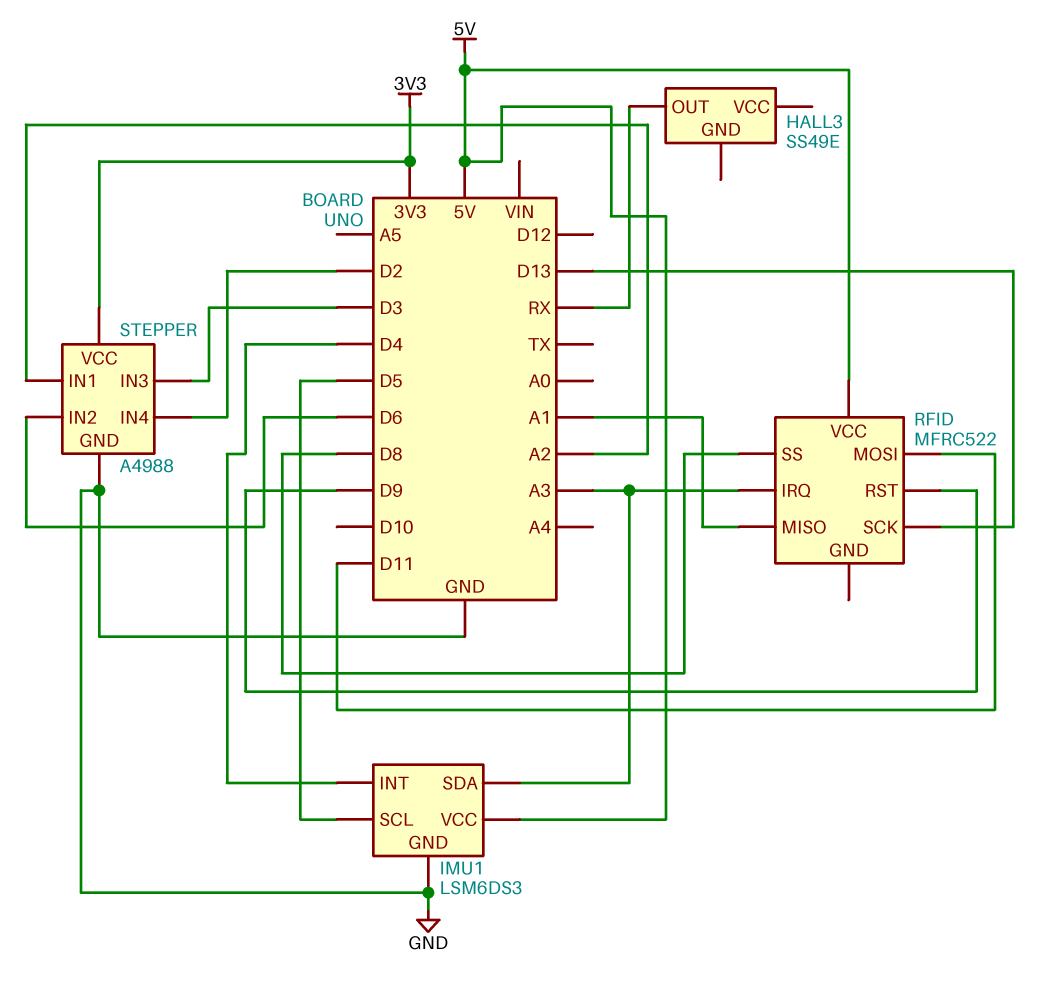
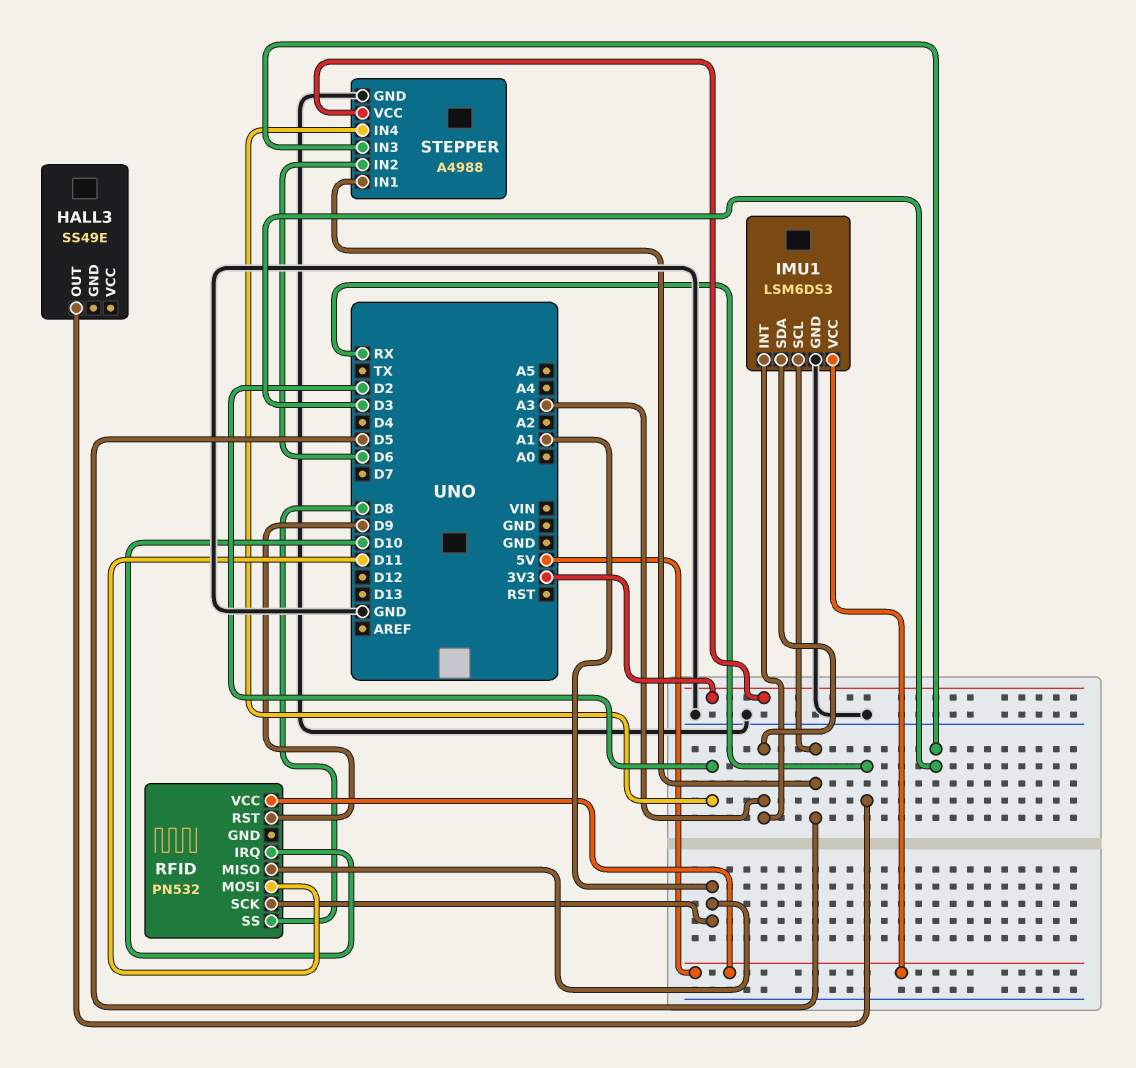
IMU1 pin INT: D4 -> A3
RFID: MFRC522 -> PN532
RFID pin IRQ: A3 -> D10
RFID pin SCK: D13 -> A1
STEPPER pin IN1: A2 -> D5

